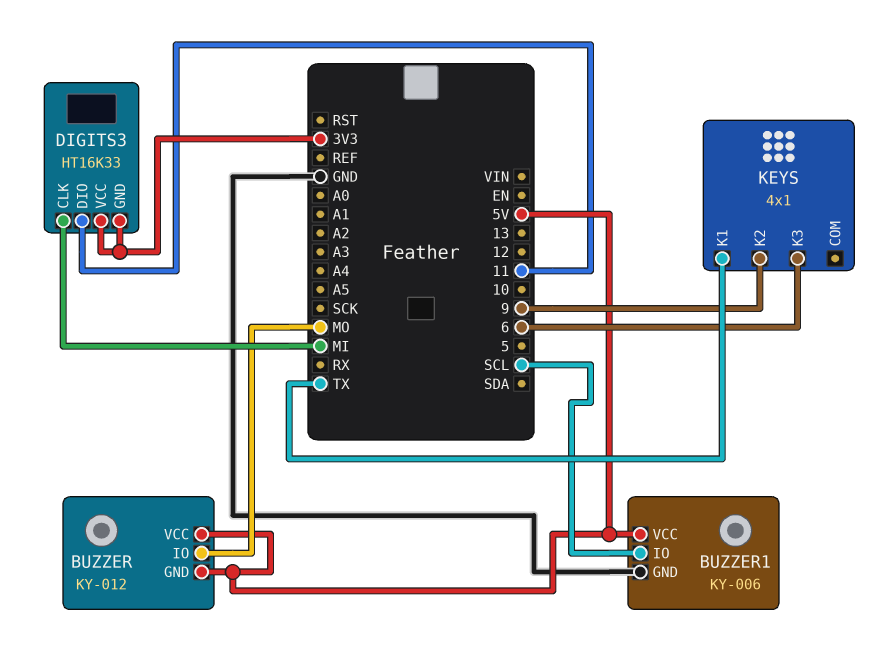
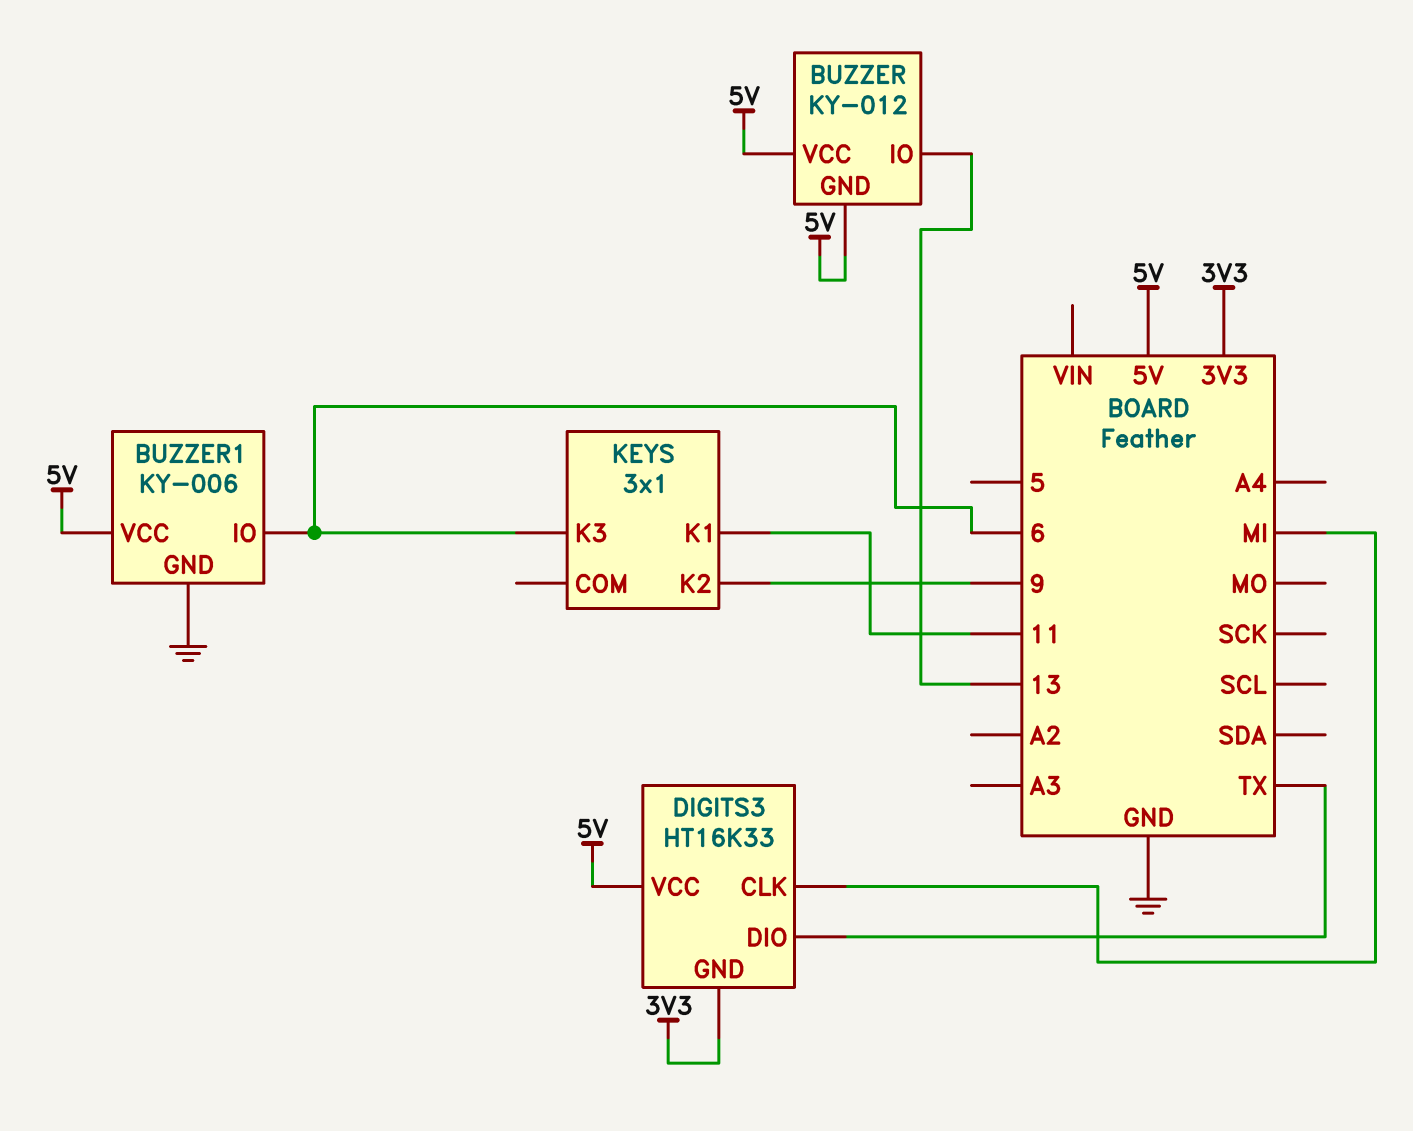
BUZZER pin IO: MO -> 13
BUZZER1 pin IO: SCL -> 6
DIGITS3 pin DIO: 11 -> TX
DIGITS3 pin VCC: 3V3 -> 5V
KEYS: 4x1 -> 3x1
KEYS pin K1: TX -> 11

